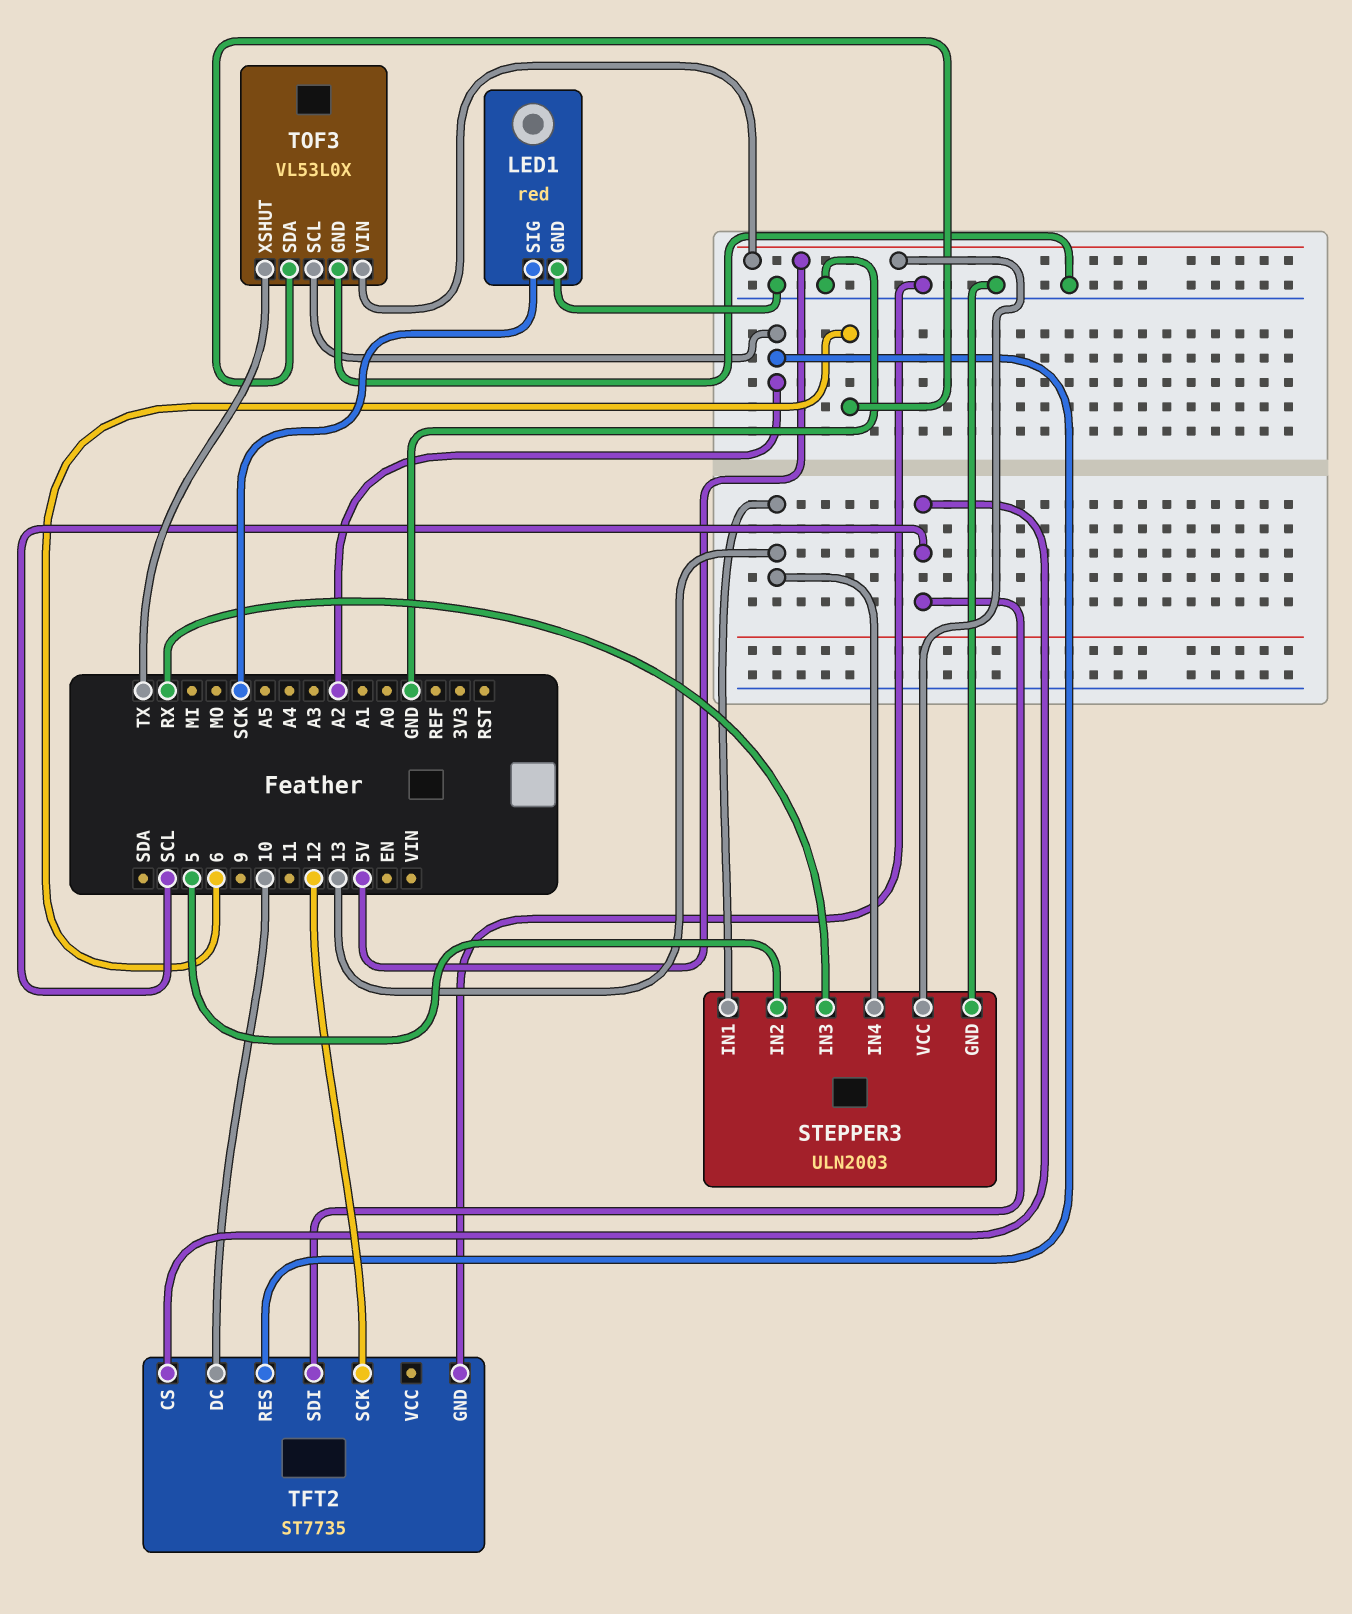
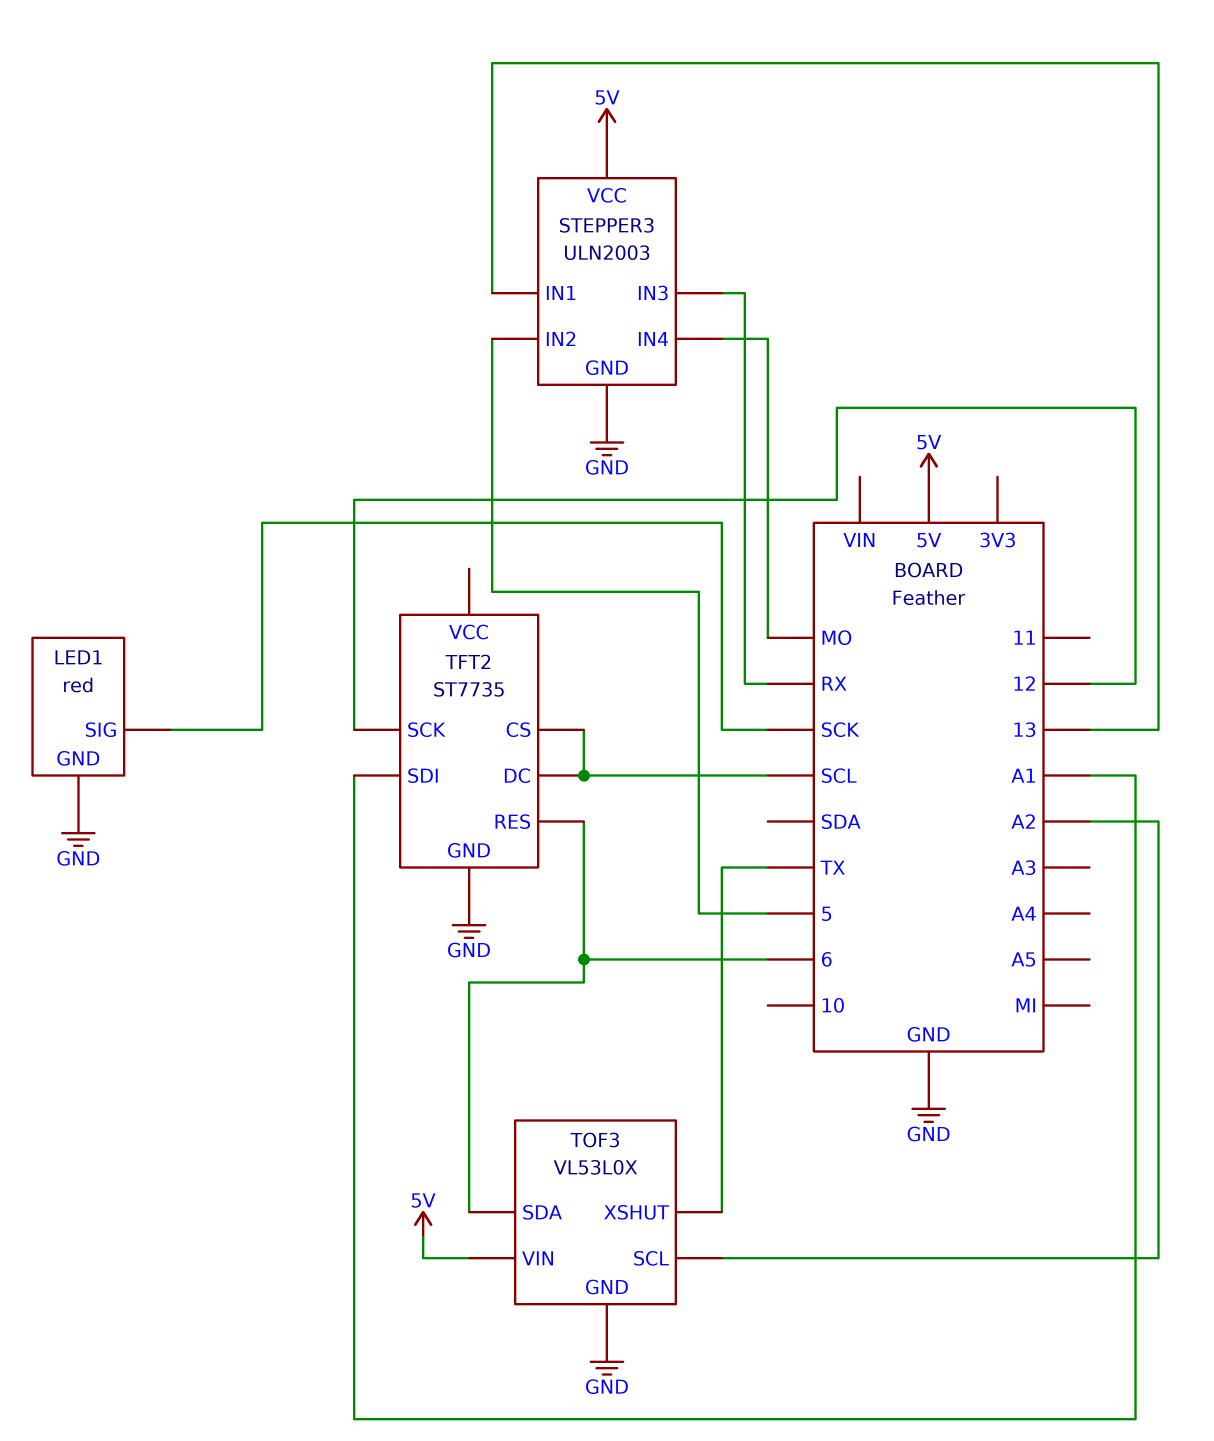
STEPPER3 pin IN4: 13 -> MO
TFT2 pin DC: 10 -> SCL
TFT2 pin RES: A2 -> 6
TFT2 pin SDI: SCL -> A1

